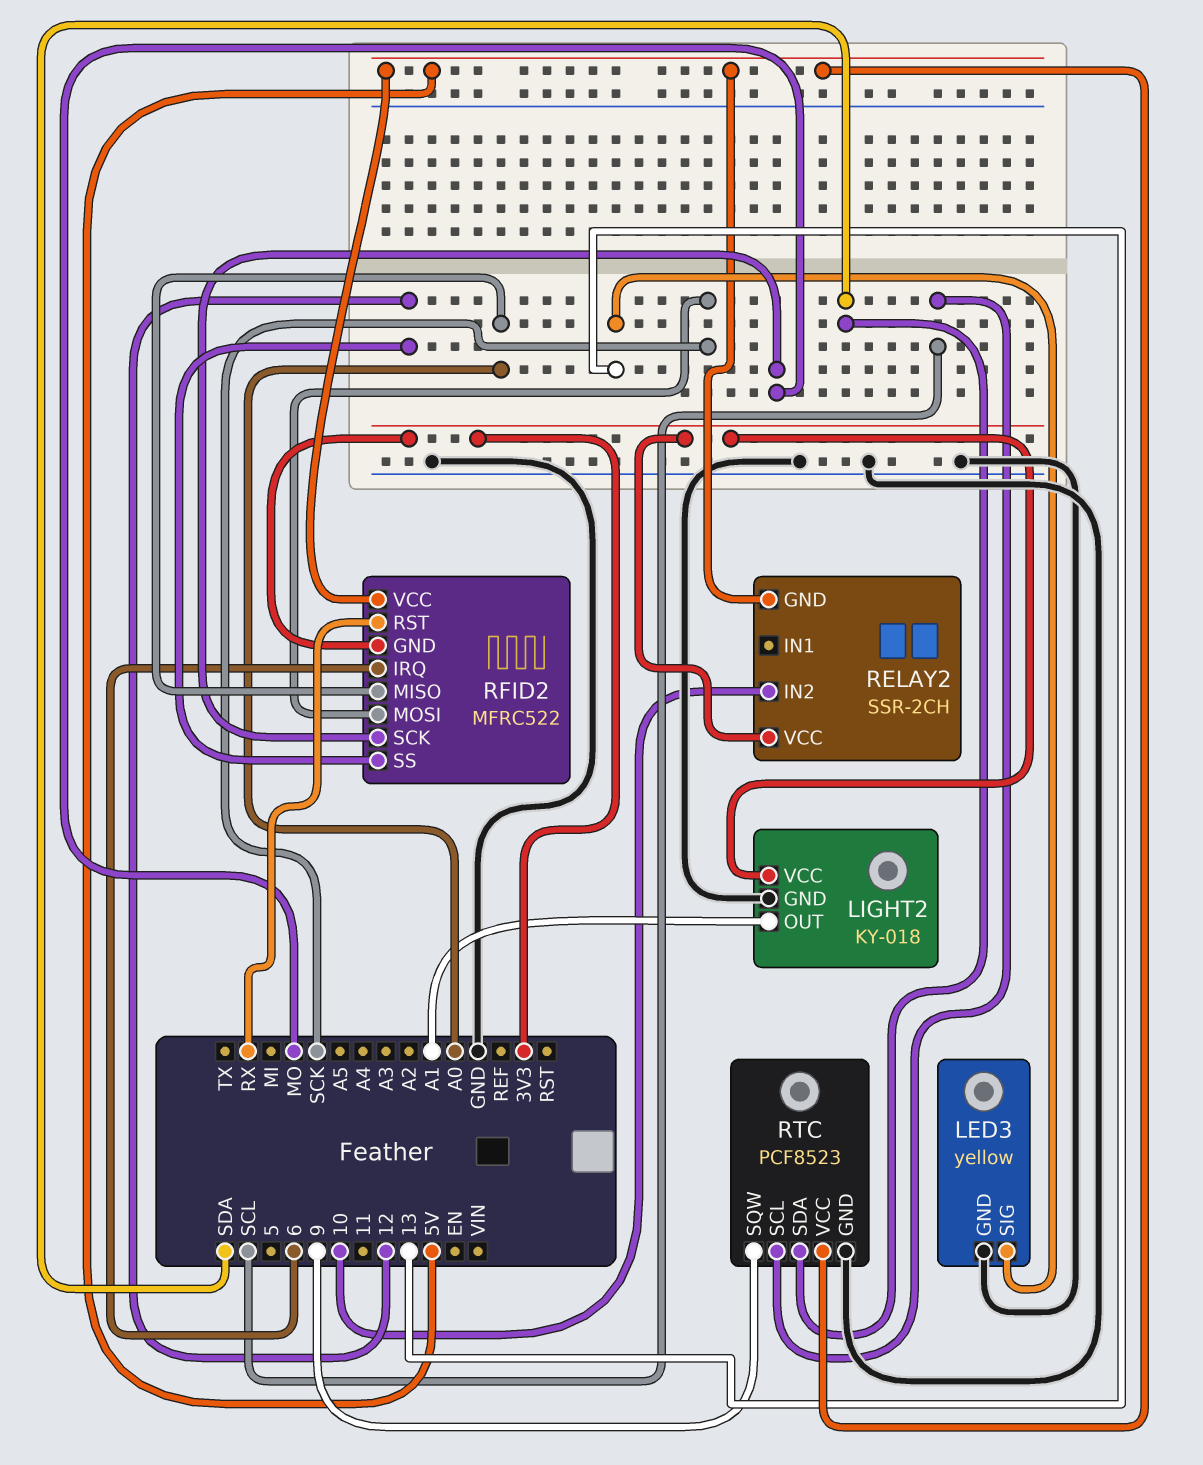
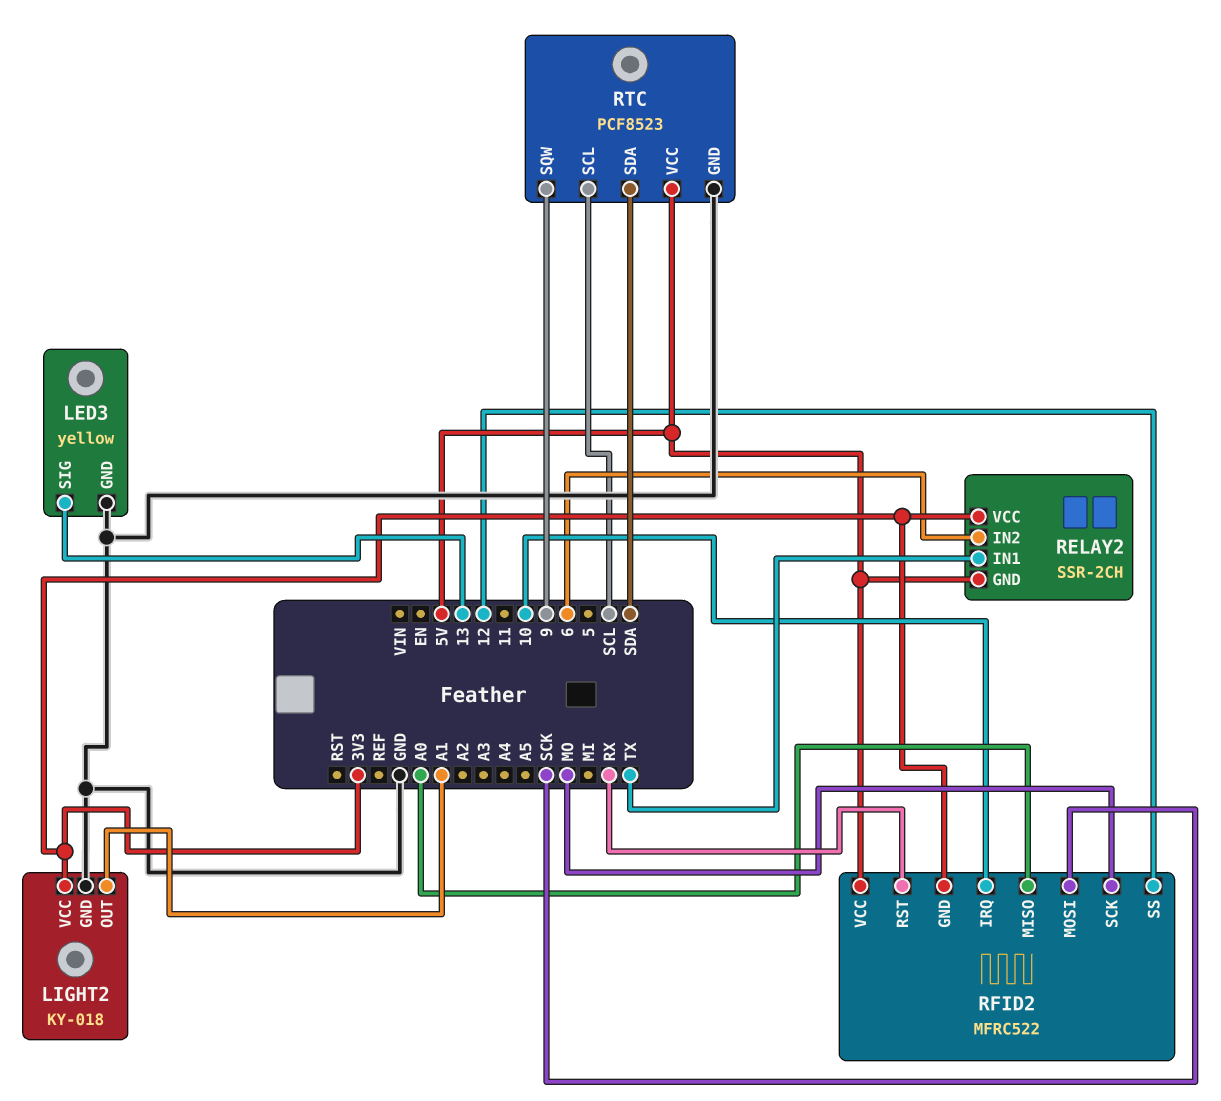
RELAY2 pin IN1: none -> TX
RELAY2 pin IN2: 10 -> 6
RFID2 pin IRQ: 6 -> 10

